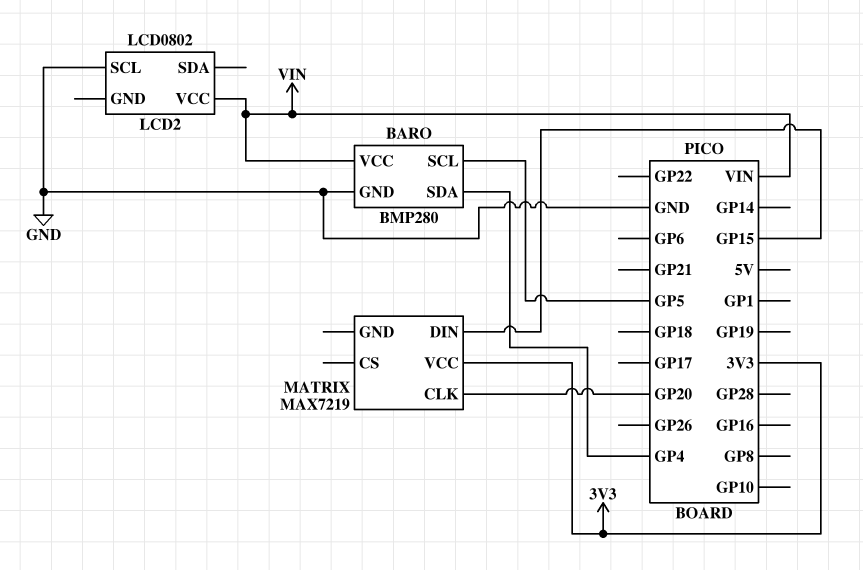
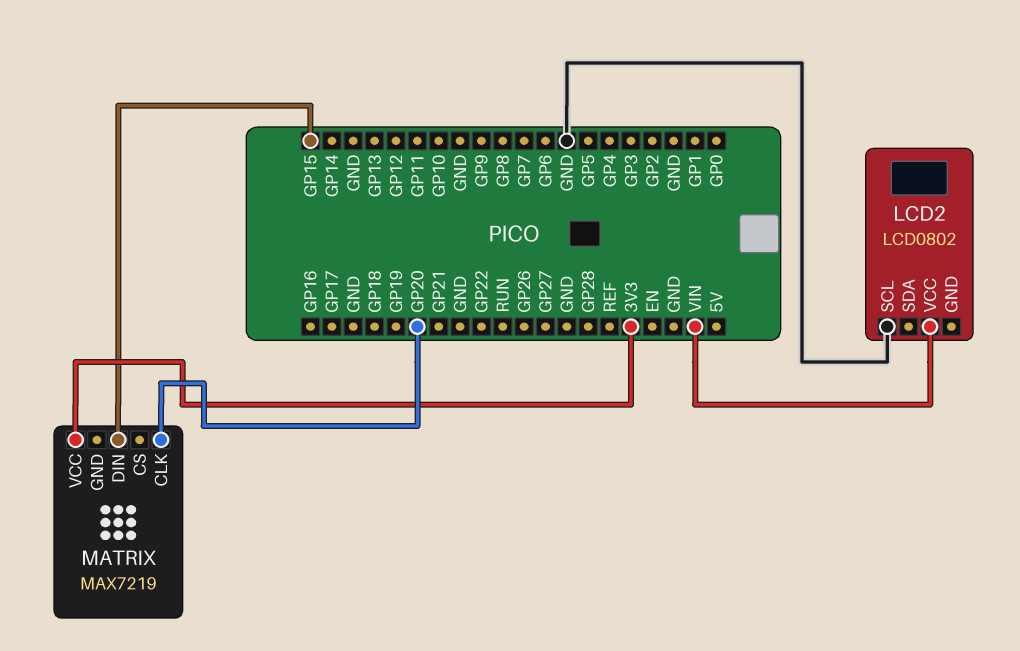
BARO: BMP280 -> none
BARO pin GND: GND -> none
BARO pin SCL: GP5 -> none
BARO pin SDA: GP4 -> none
BARO pin VCC: VIN -> none

